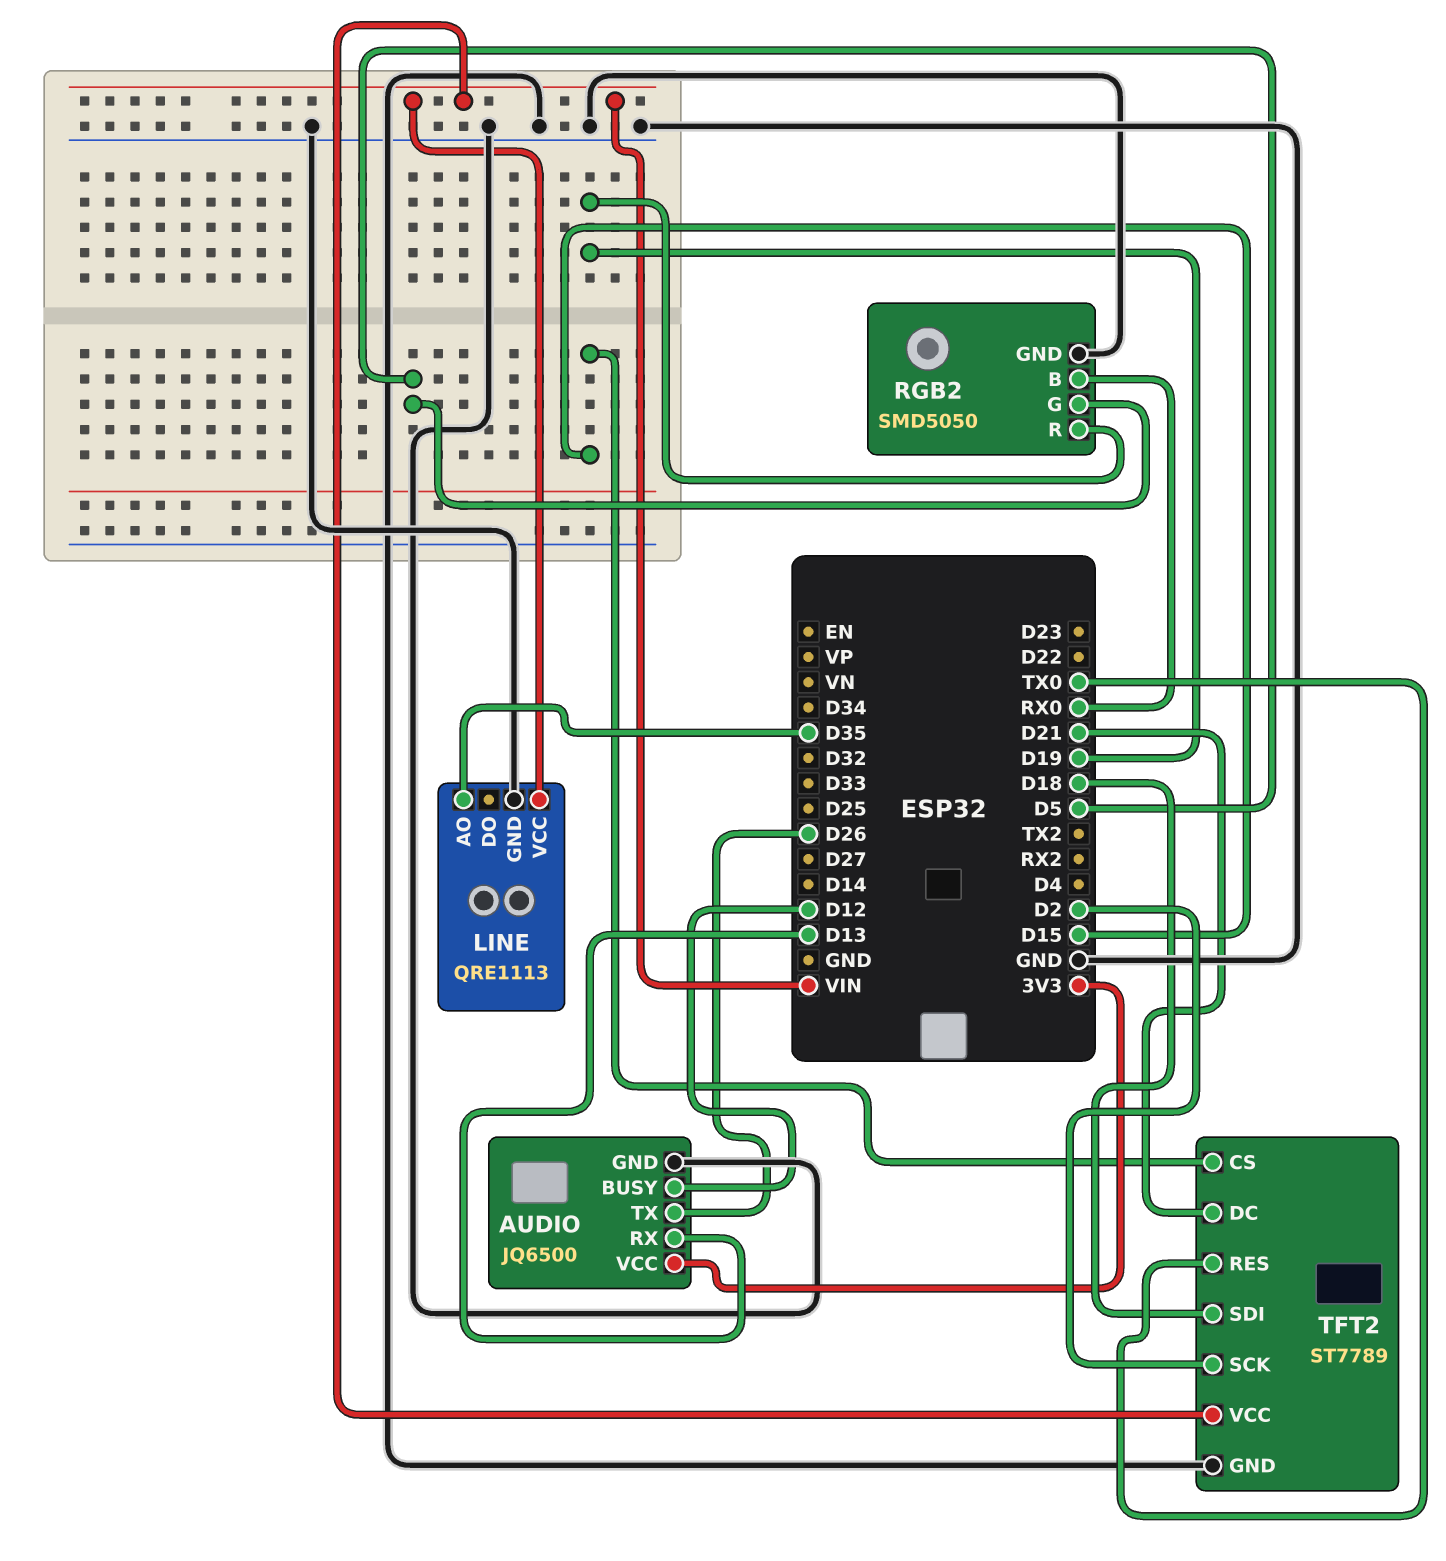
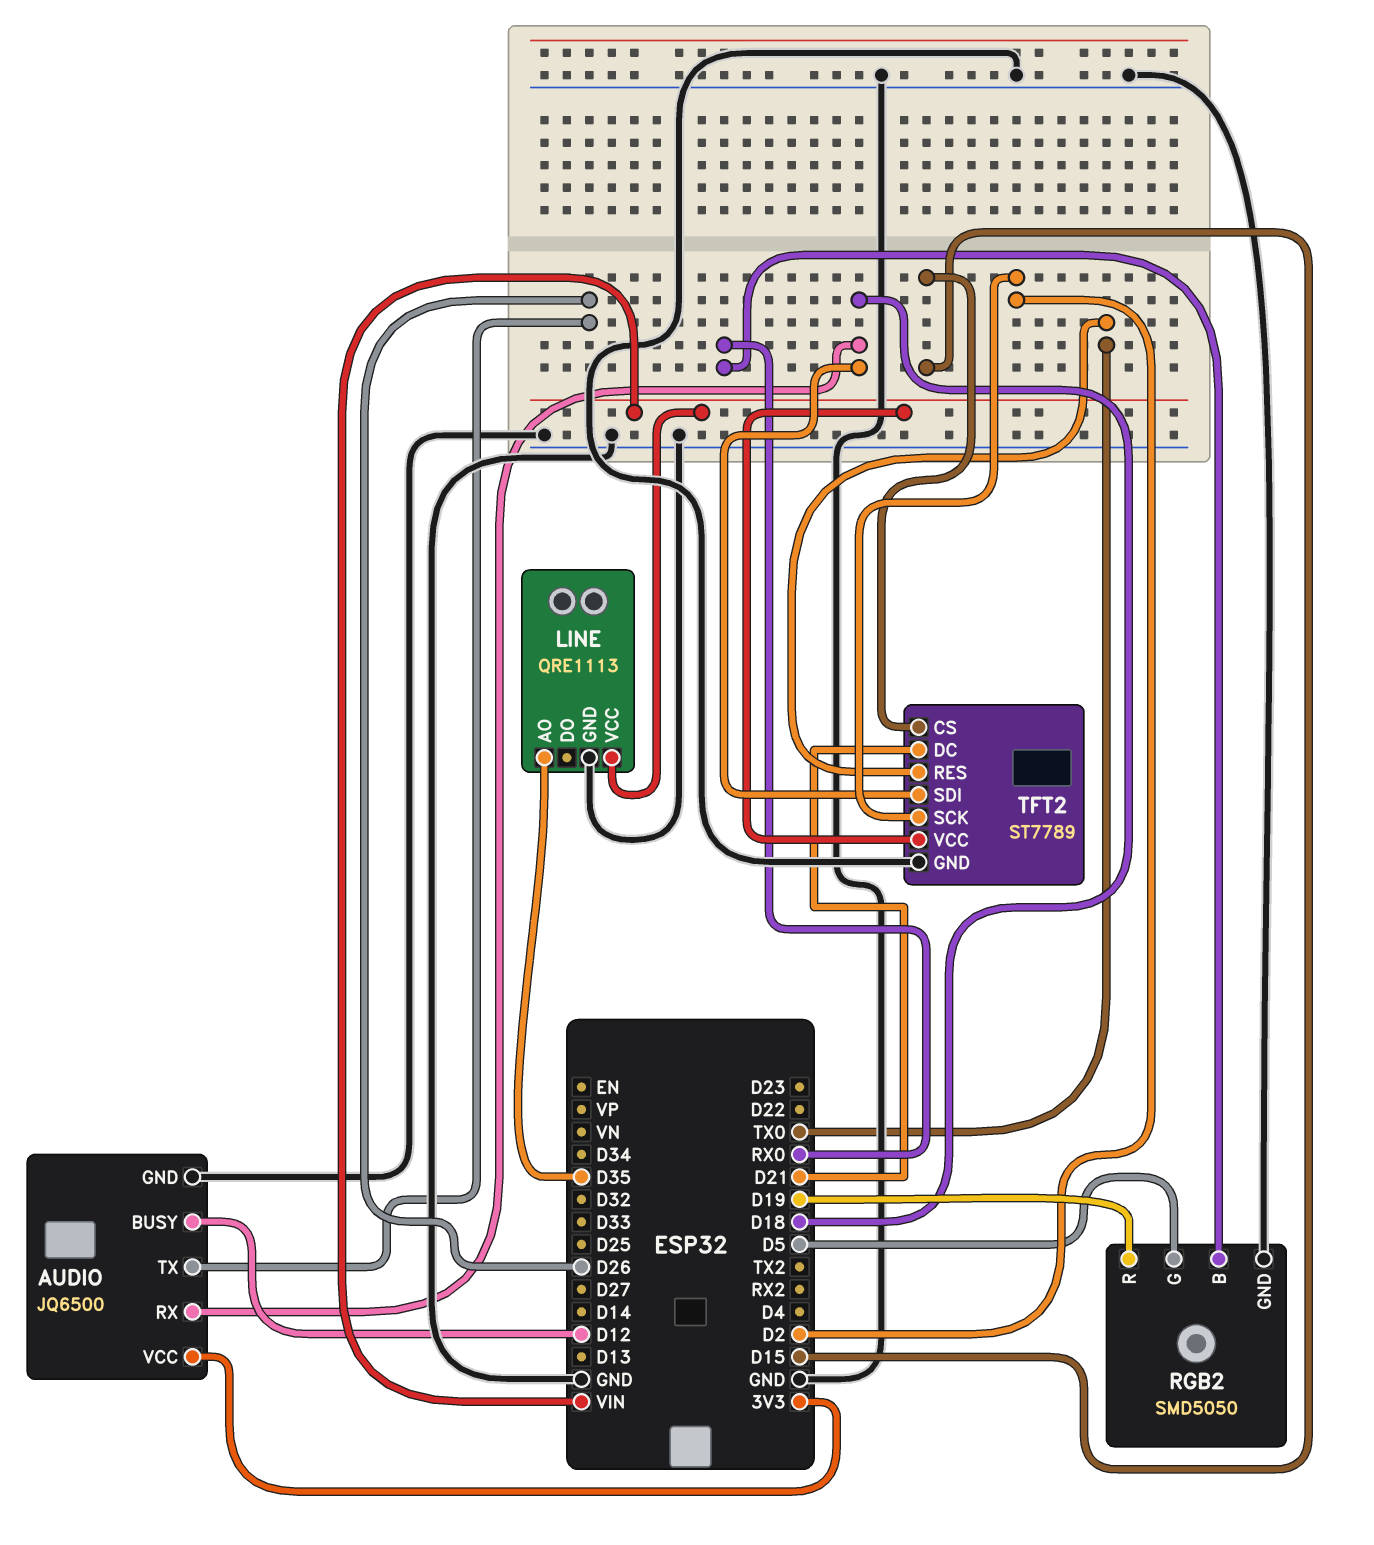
AUDIO pin RX: D13 -> D18

